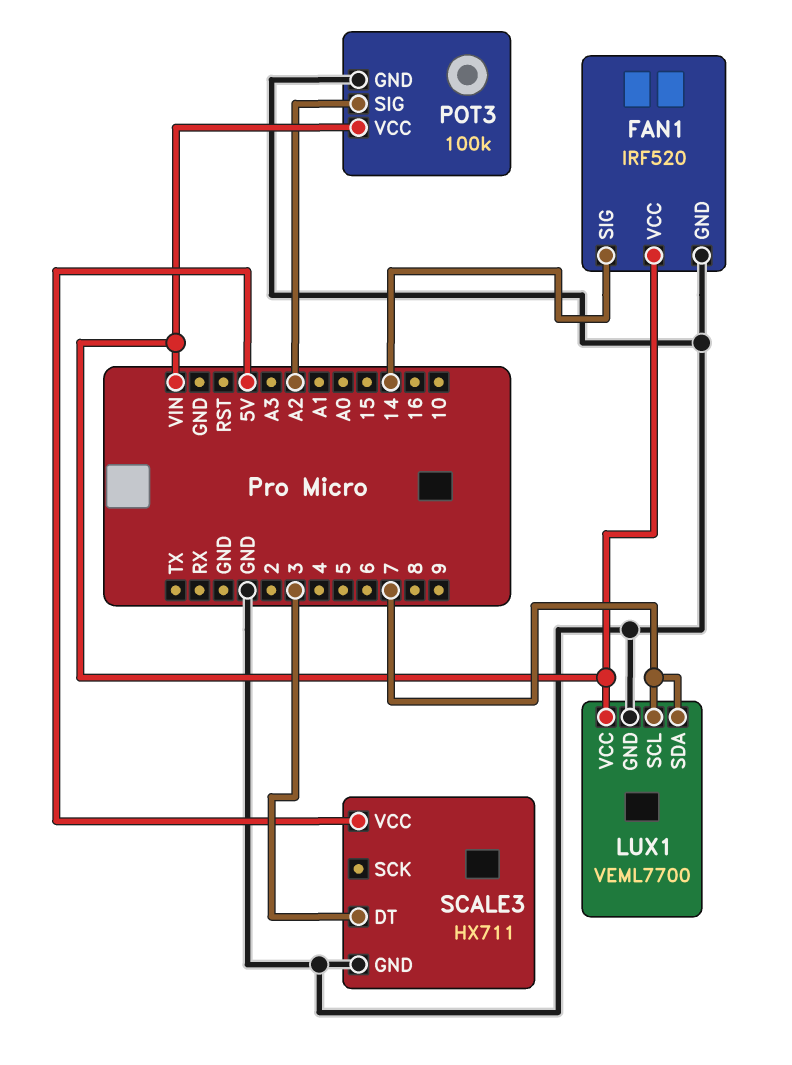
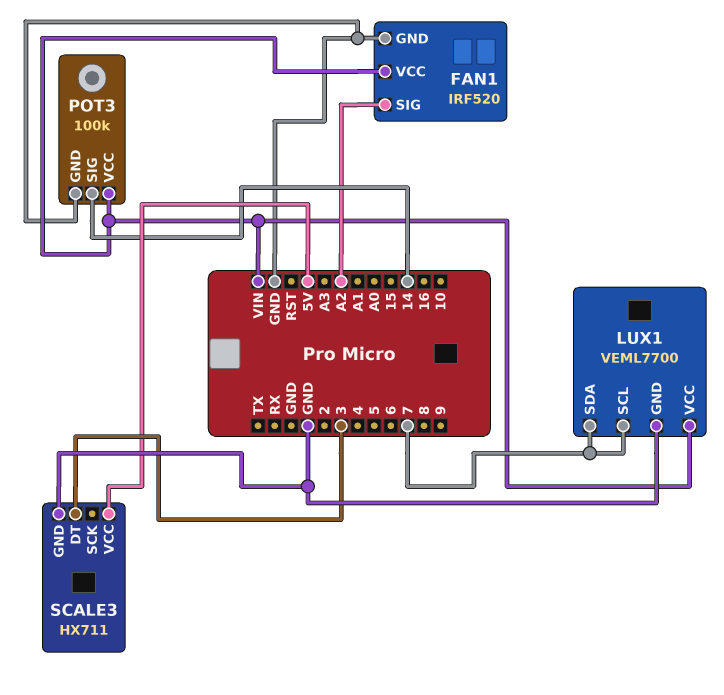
FAN1 pin SIG: 14 -> A2
POT3 pin SIG: A2 -> 14

